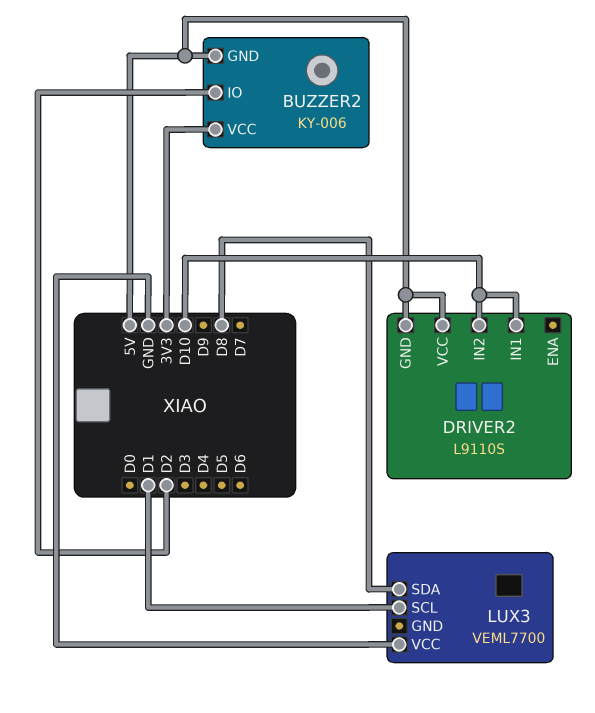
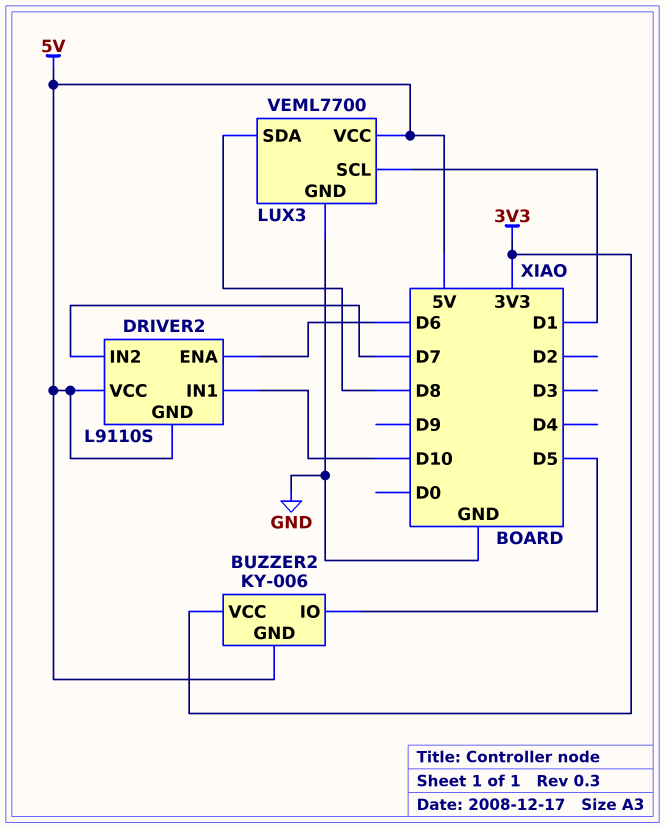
BUZZER2 pin IO: D2 -> D5
DRIVER2 pin ENA: none -> D6
DRIVER2 pin IN2: D10 -> D7
LUX3 pin GND: none -> GND
LUX3 pin VCC: GND -> 5V

